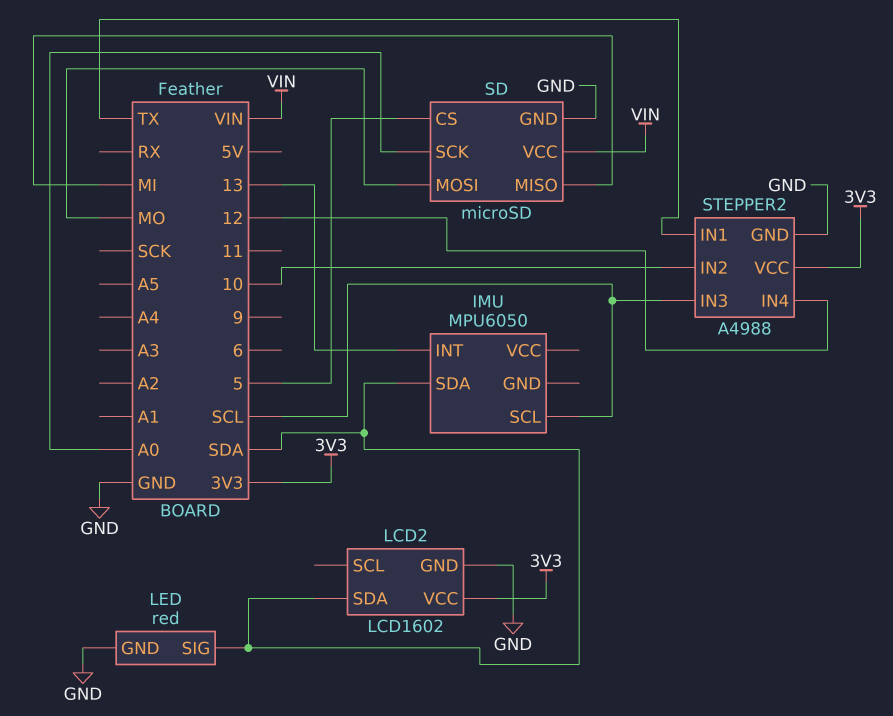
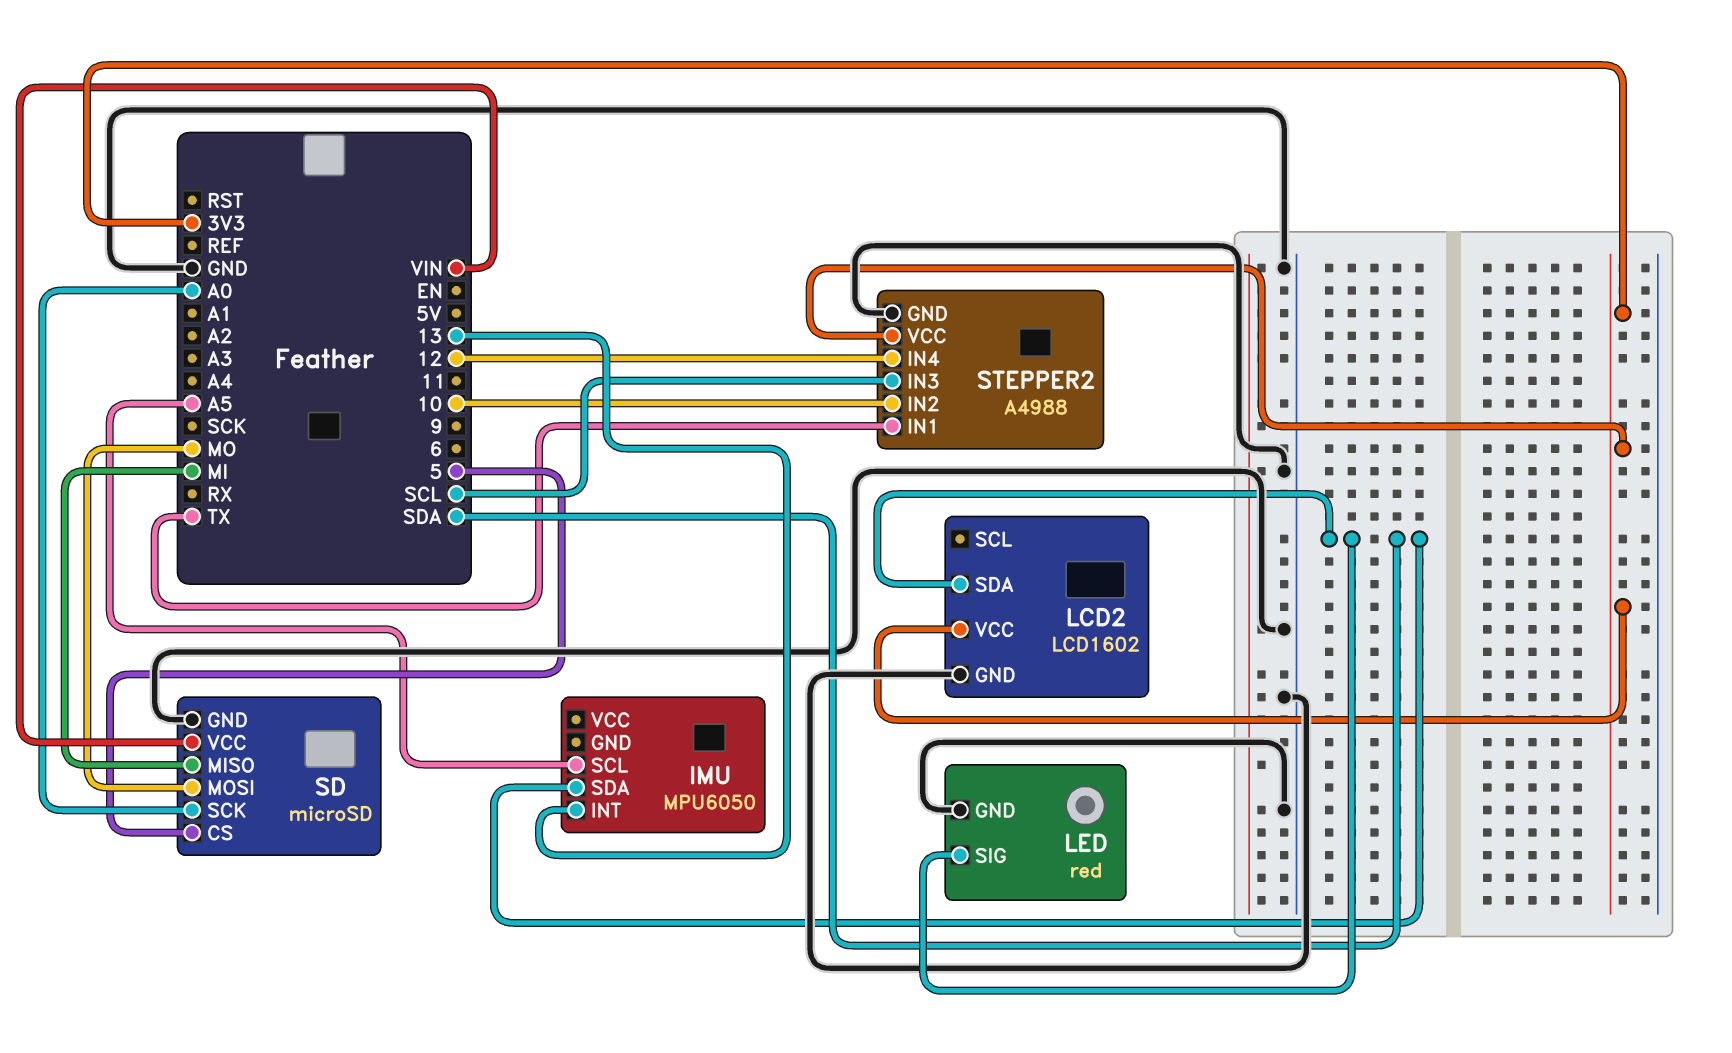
IMU pin SCL: SCL -> A5

